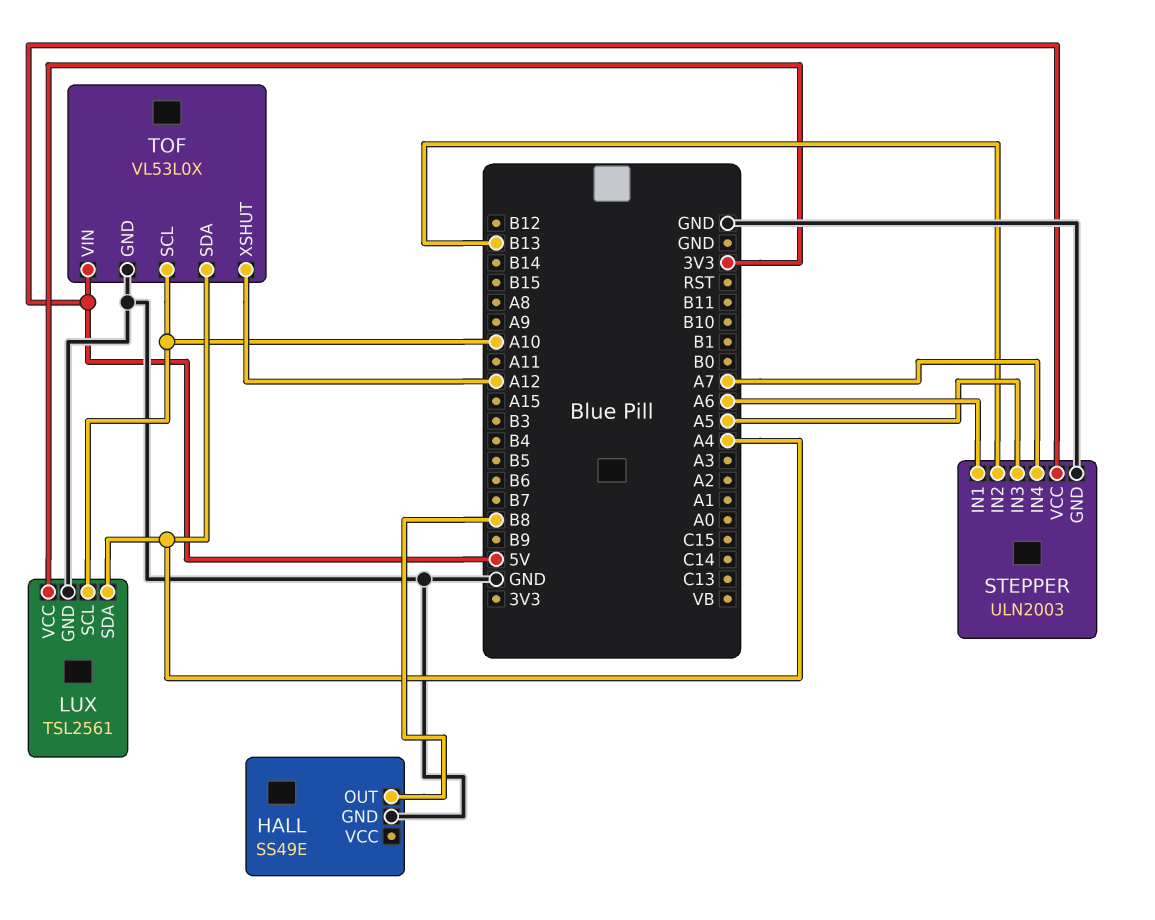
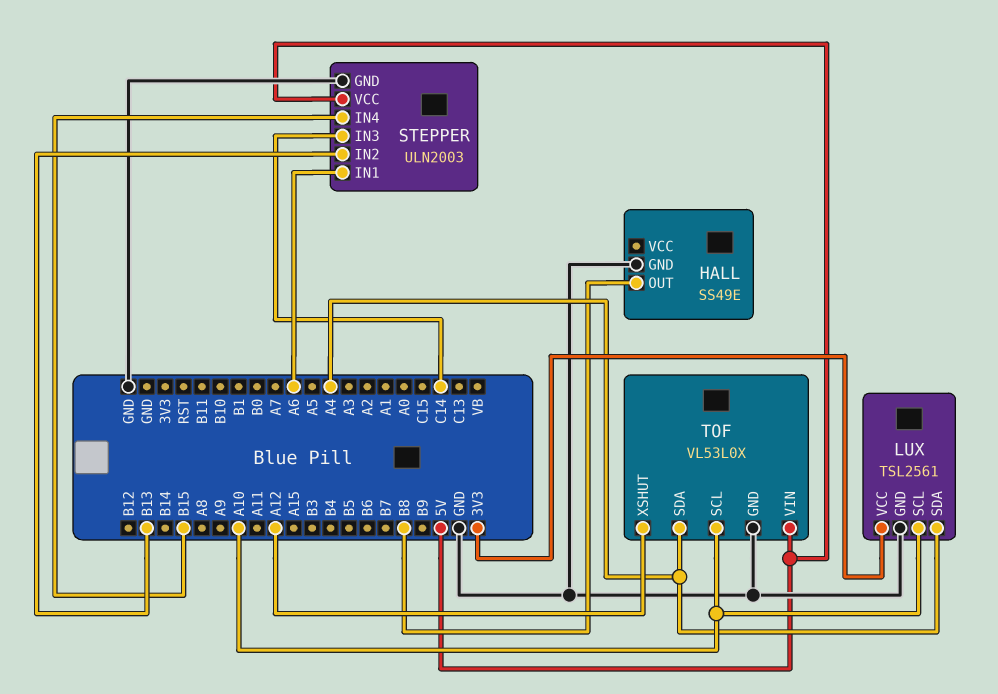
STEPPER pin IN3: A5 -> C14
STEPPER pin IN4: A7 -> B15

